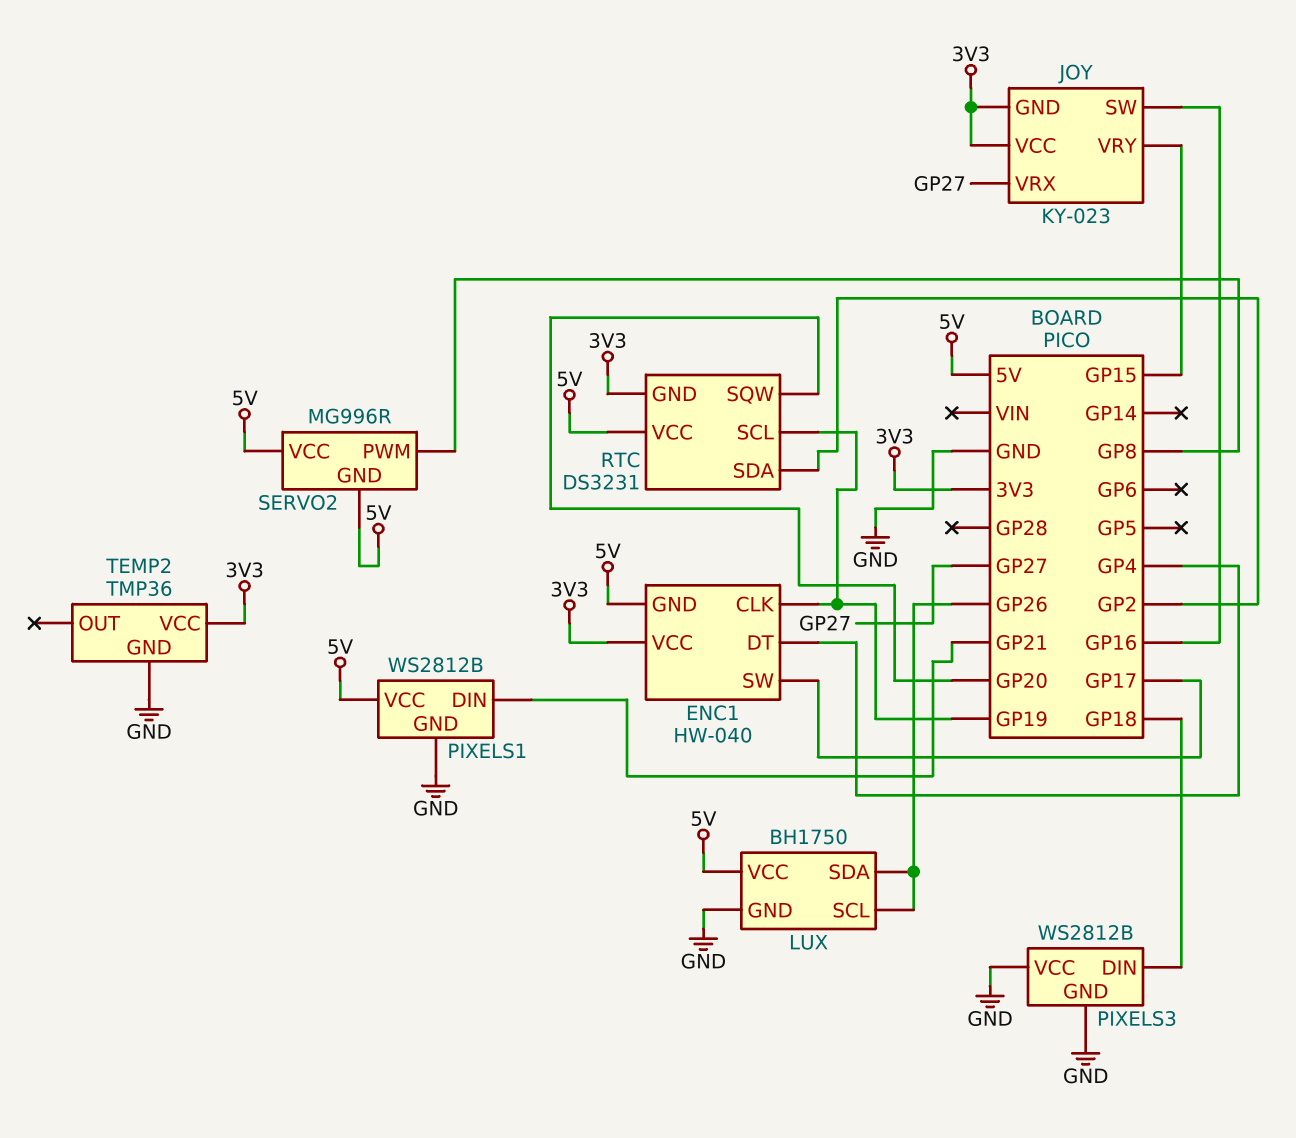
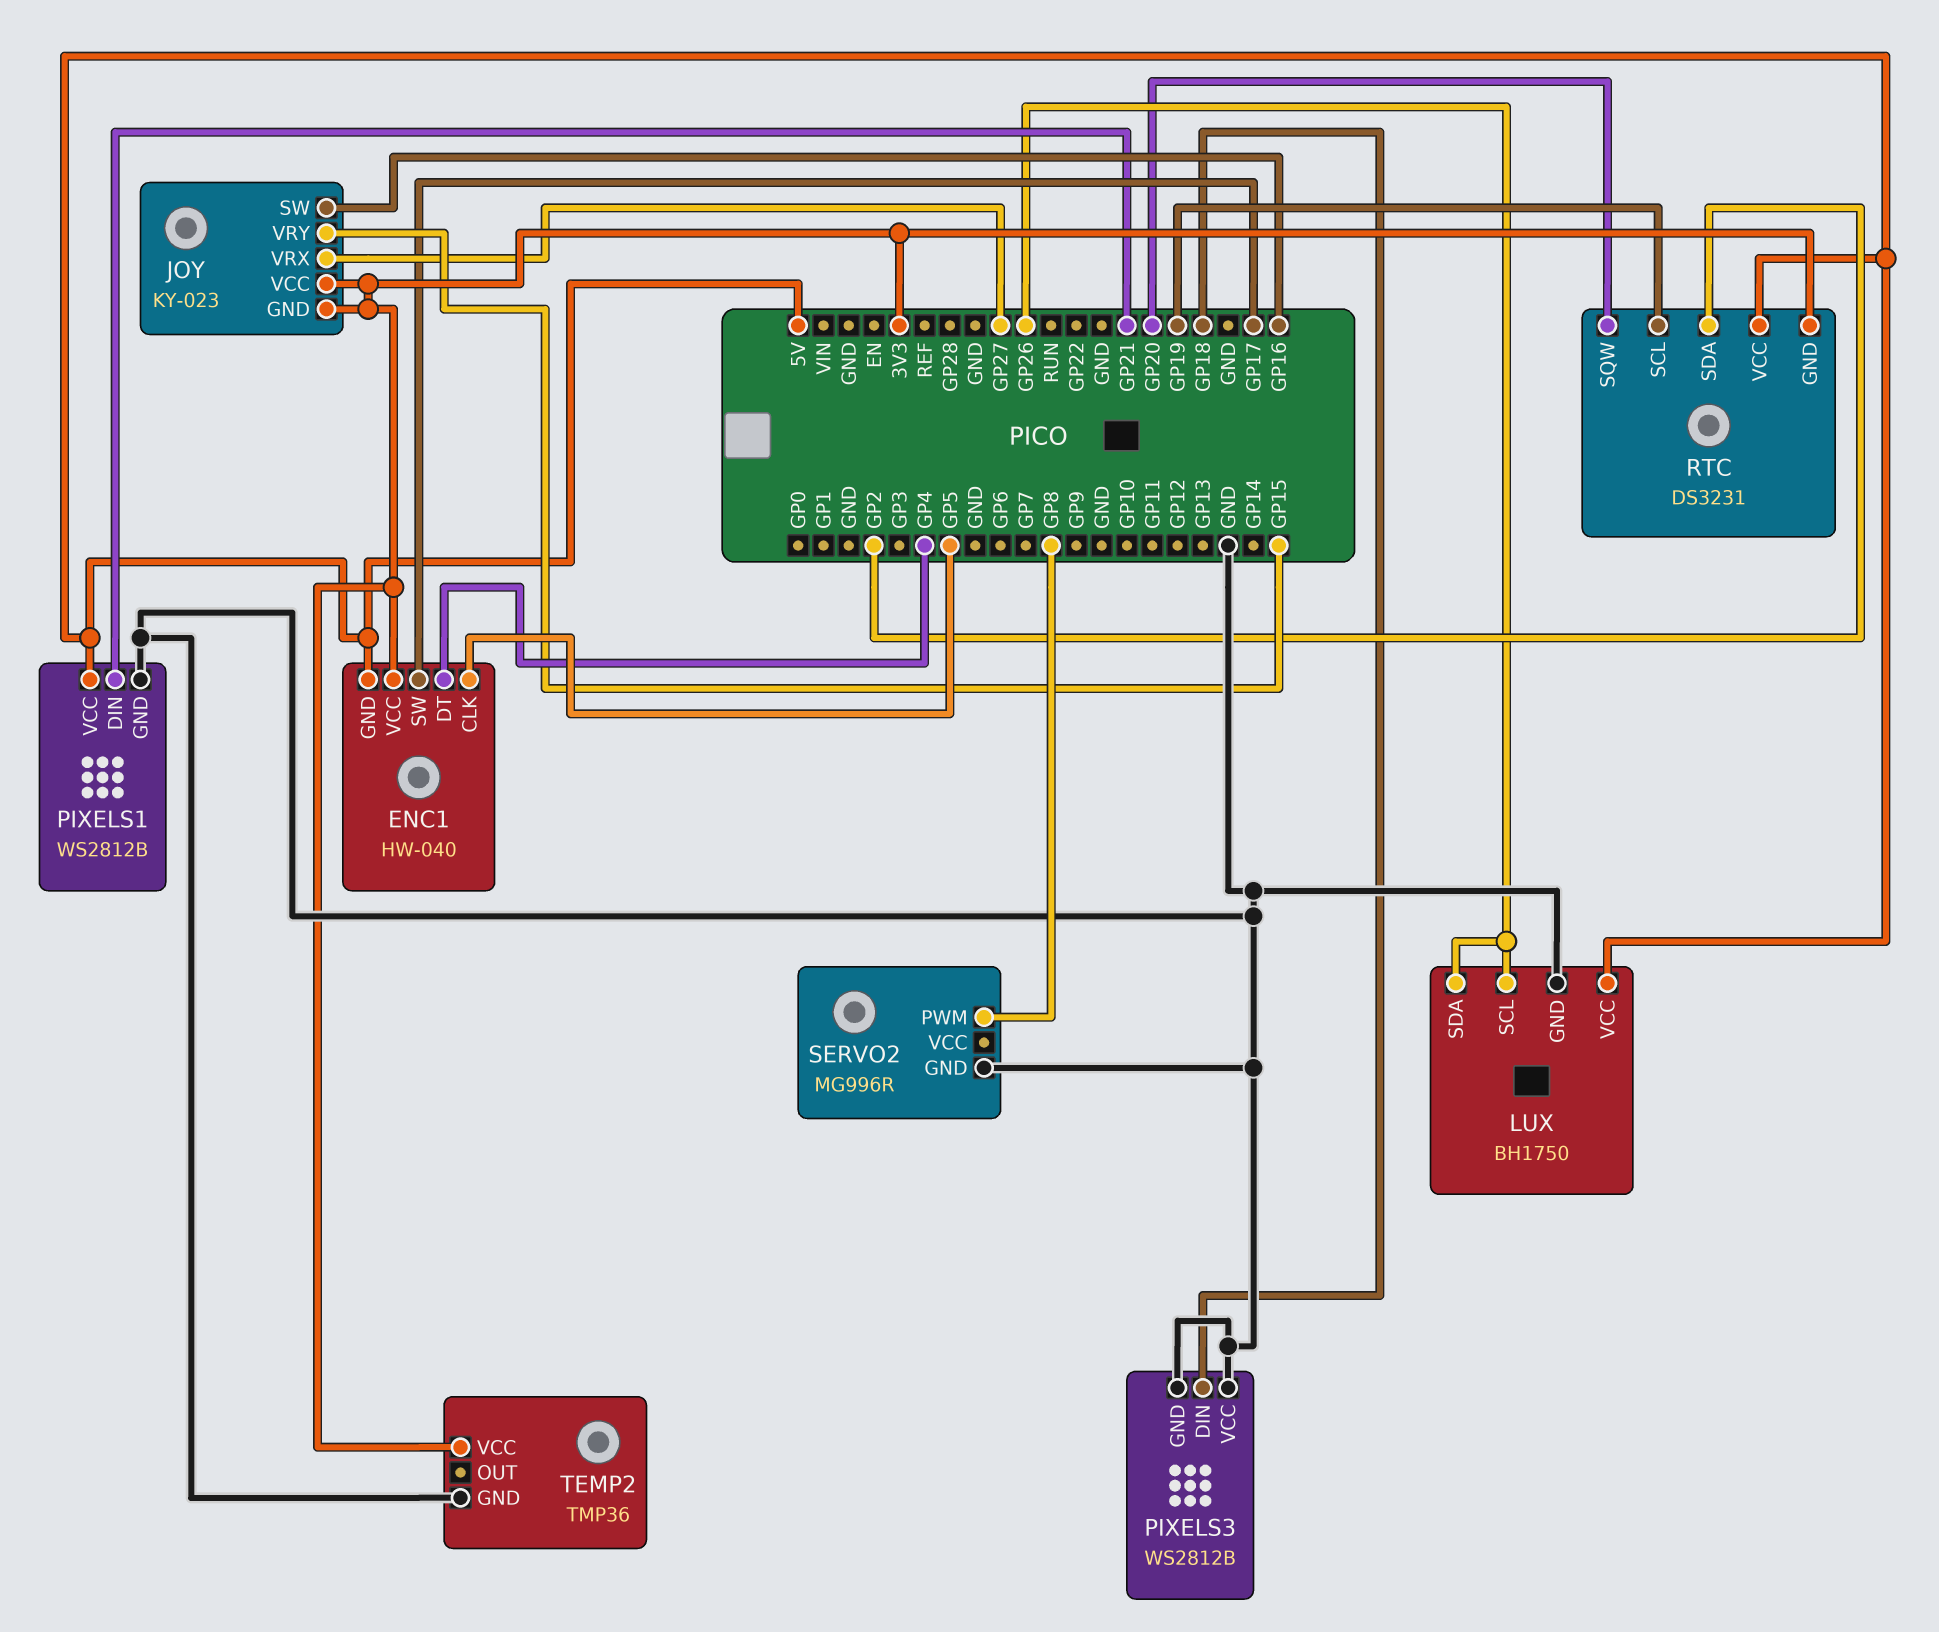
ENC1 pin CLK: GP19 -> GP5
SERVO2 pin GND: 5V -> GND
SERVO2 pin VCC: 5V -> none

